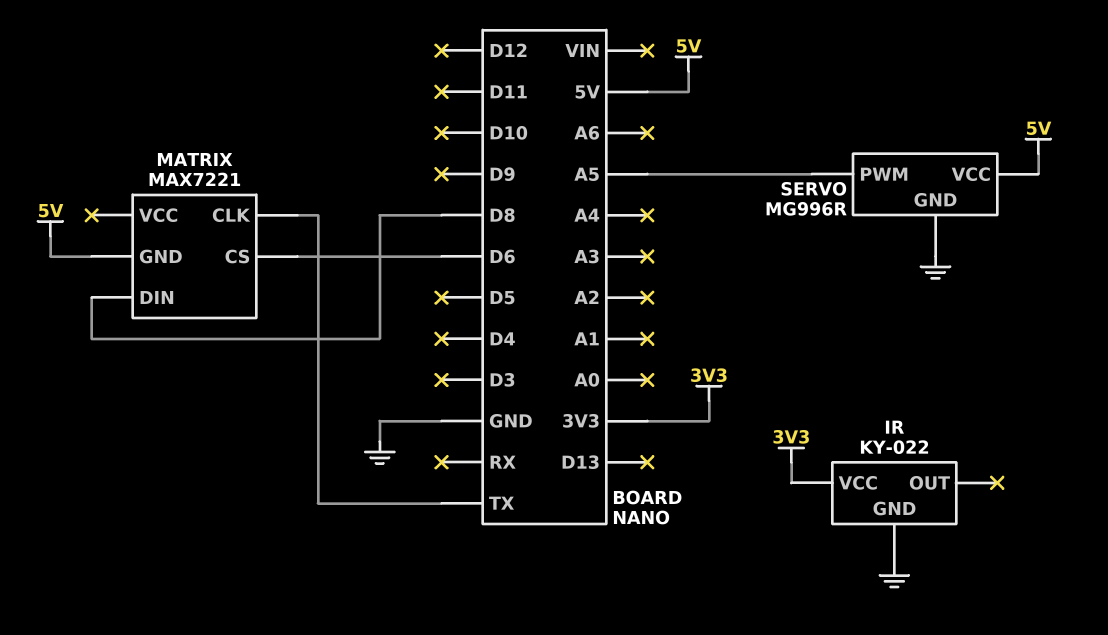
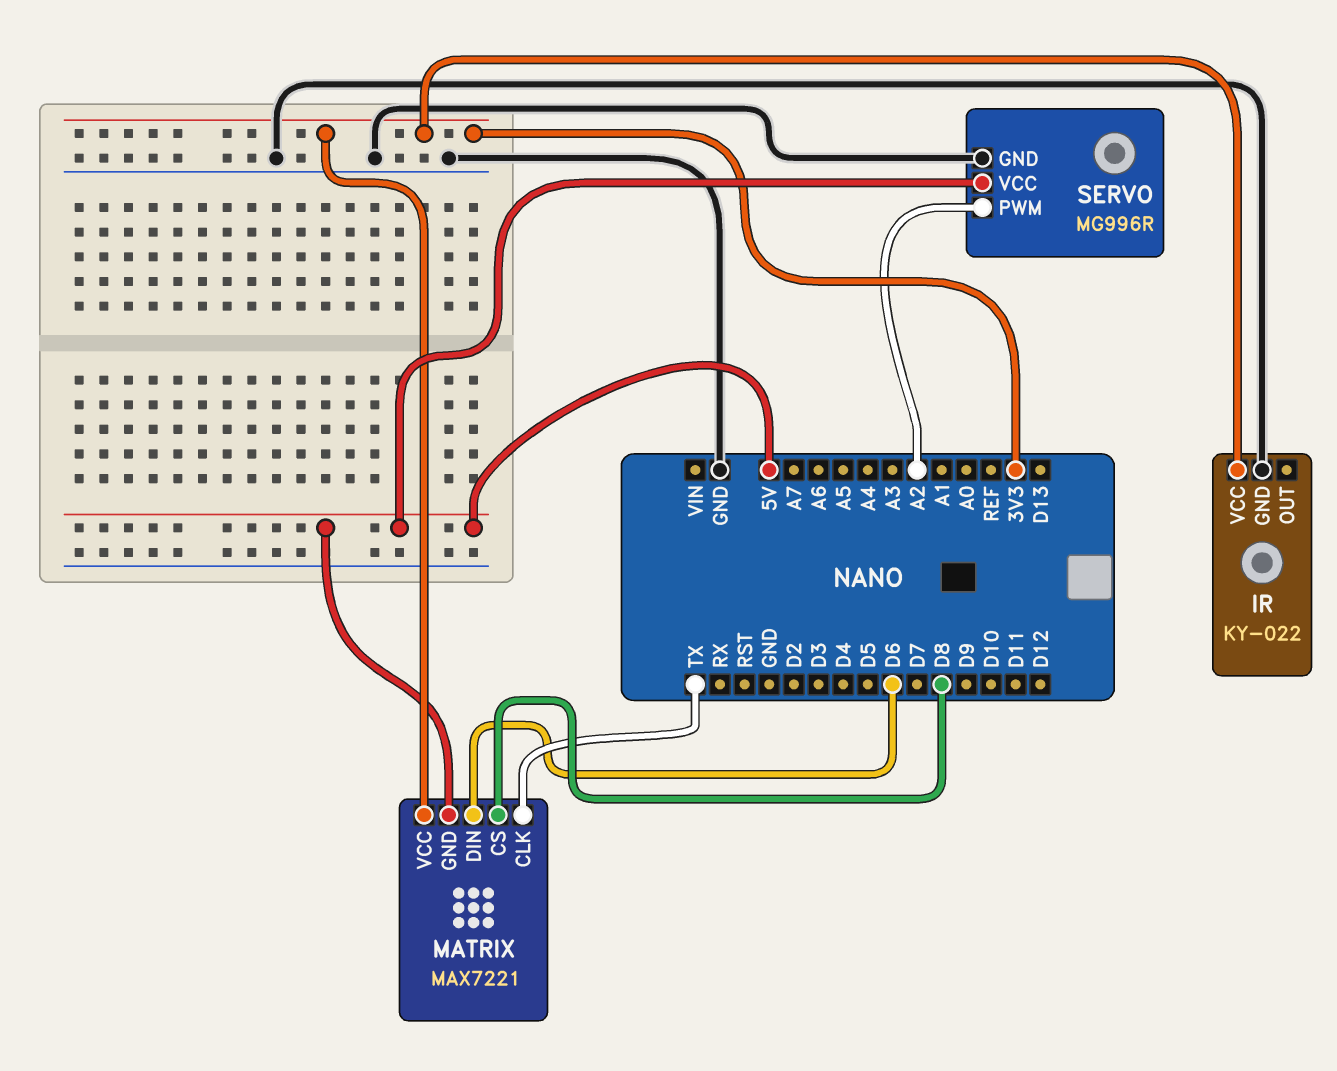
MATRIX pin CS: D6 -> D8
MATRIX pin DIN: D8 -> D6
MATRIX pin VCC: none -> 3V3
SERVO pin PWM: A5 -> A2

